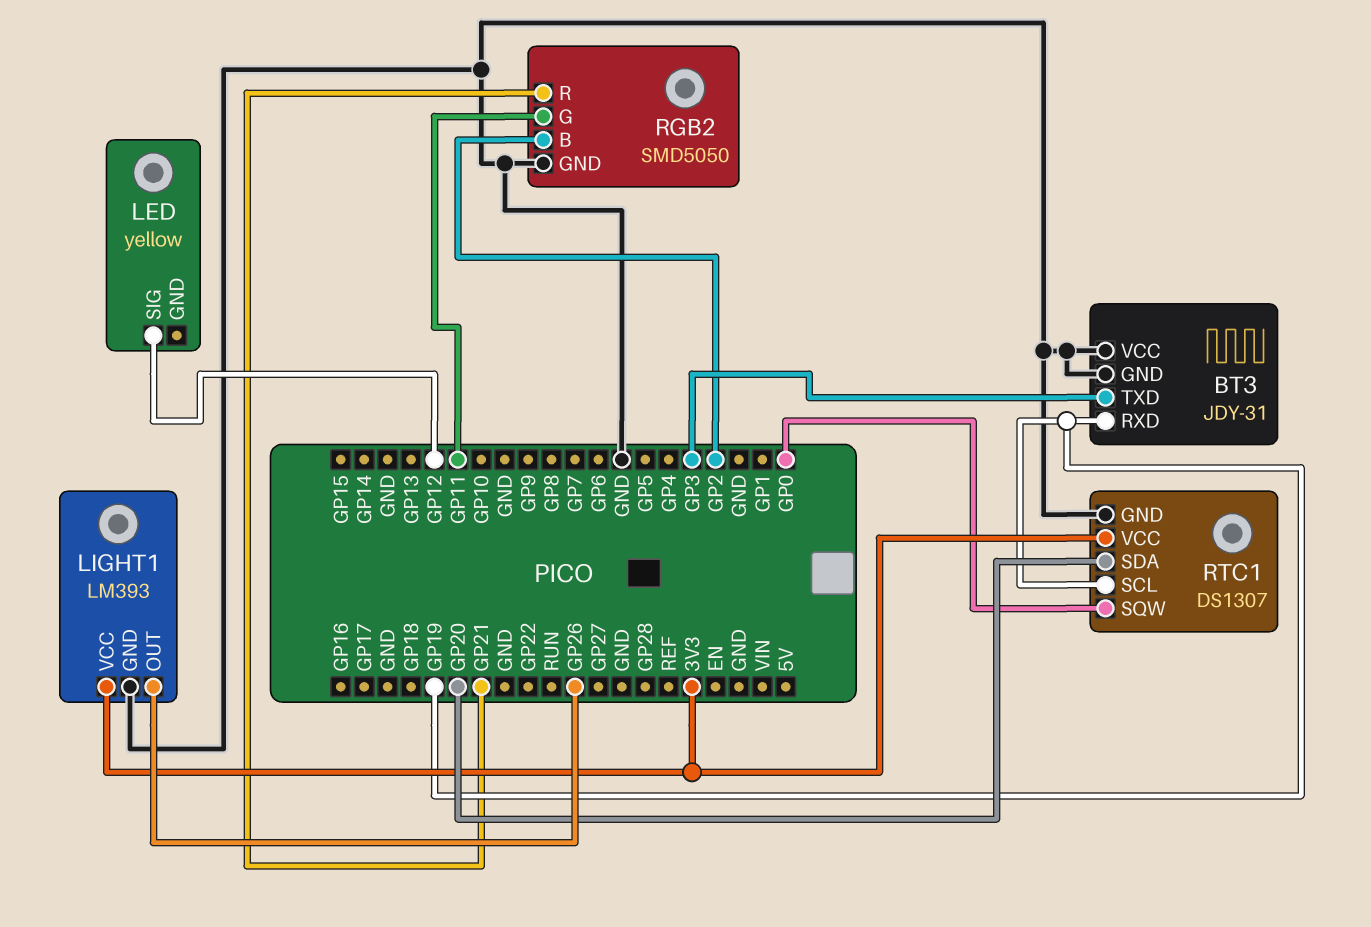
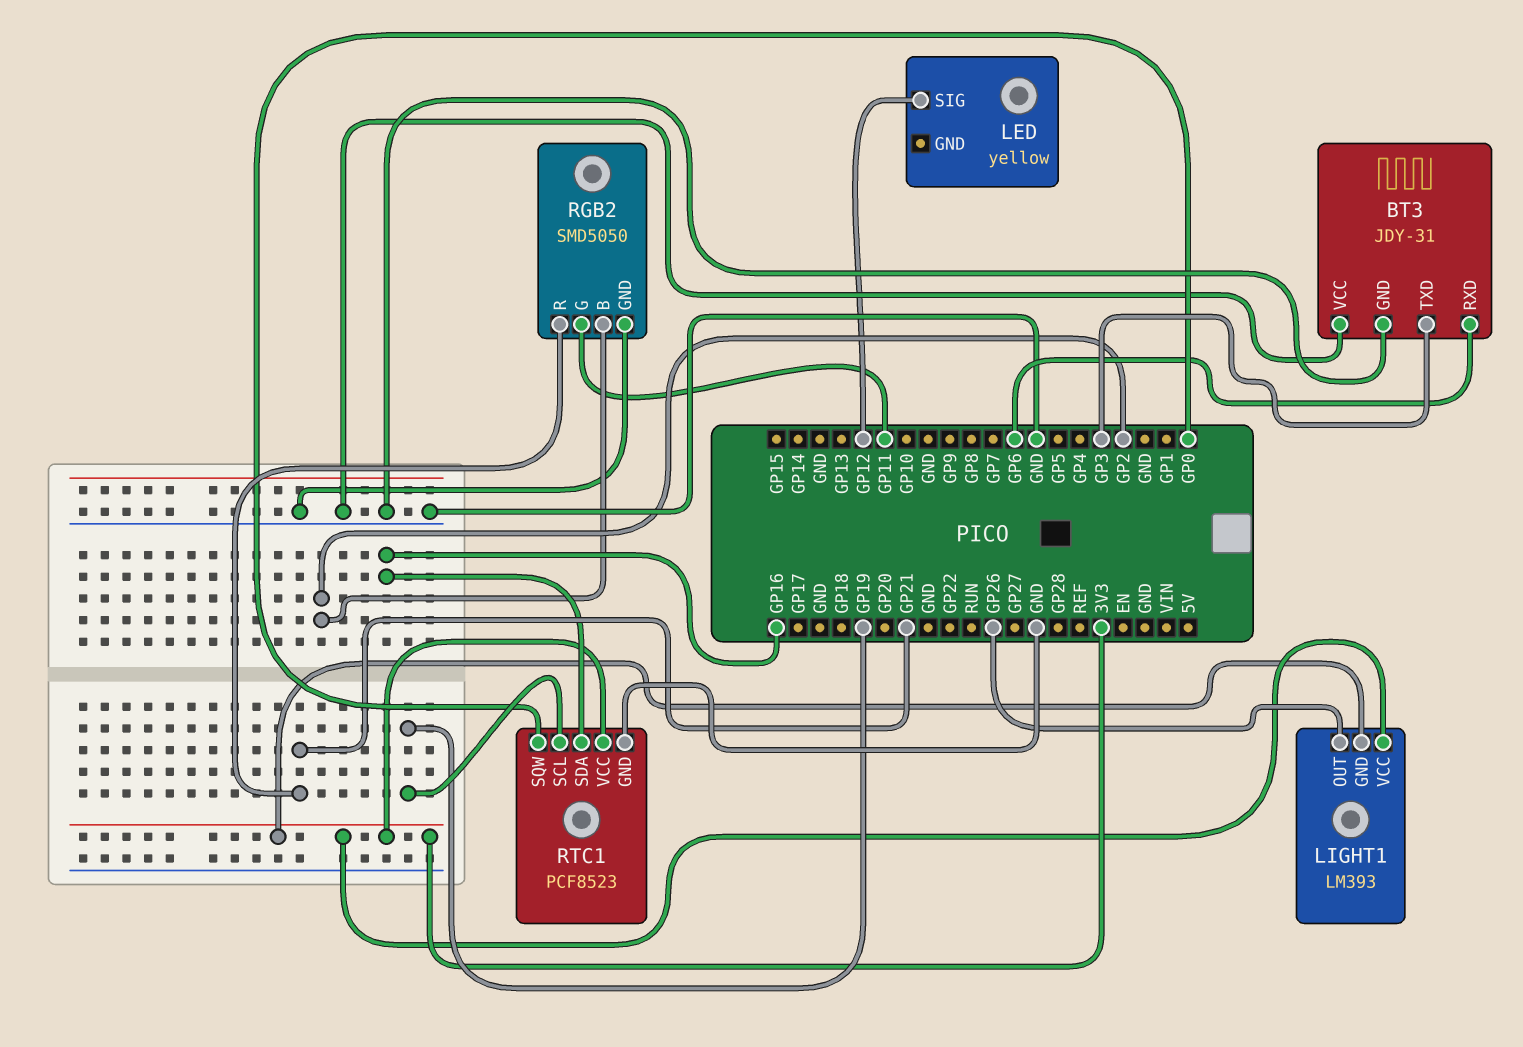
BT3 pin RXD: GP19 -> GP6
LIGHT1 pin GND: GND -> 3V3
RTC1: DS1307 -> PCF8523
RTC1 pin SDA: GP20 -> GP16

